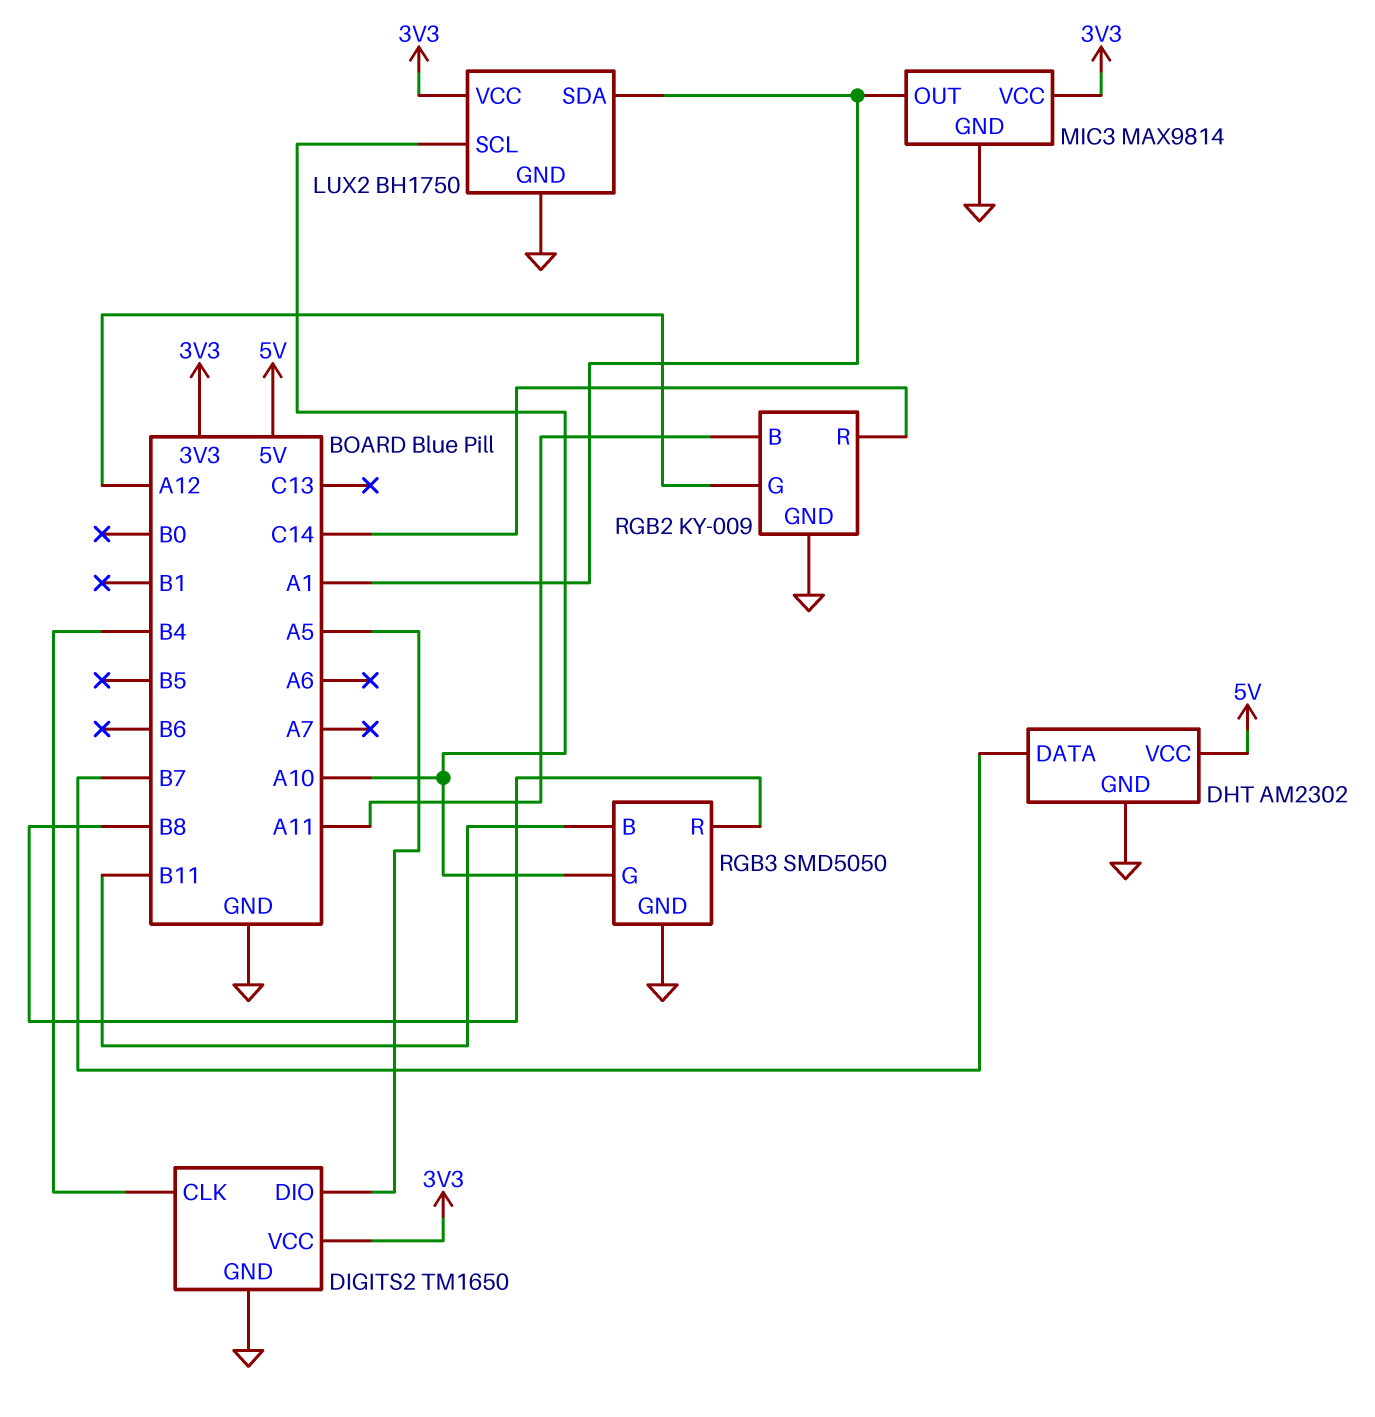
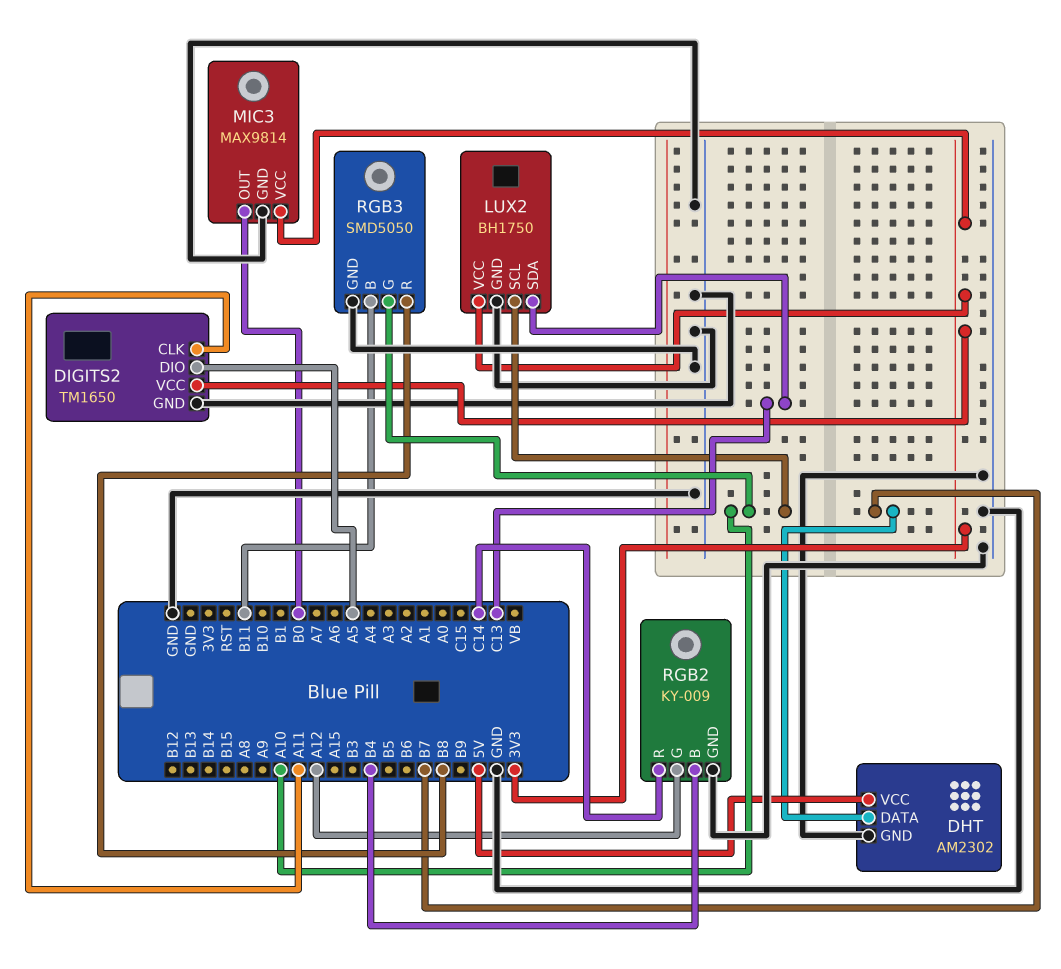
DIGITS2 pin CLK: B4 -> A11
LUX2 pin SDA: A1 -> C13
MIC3 pin OUT: A1 -> B0
RGB2 pin B: A11 -> B4

